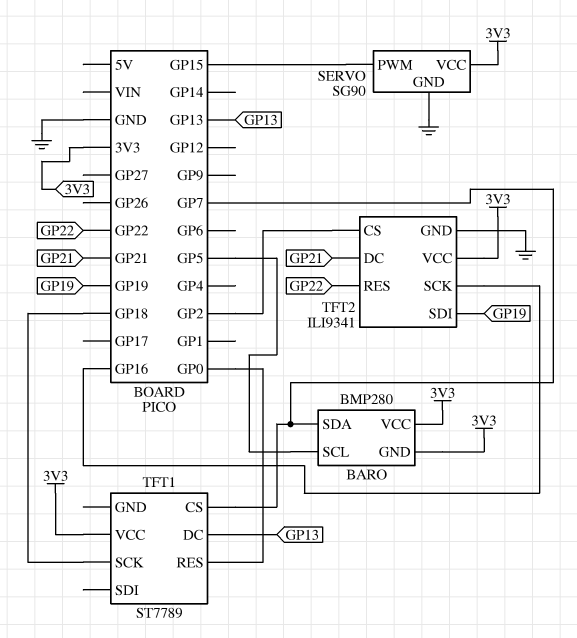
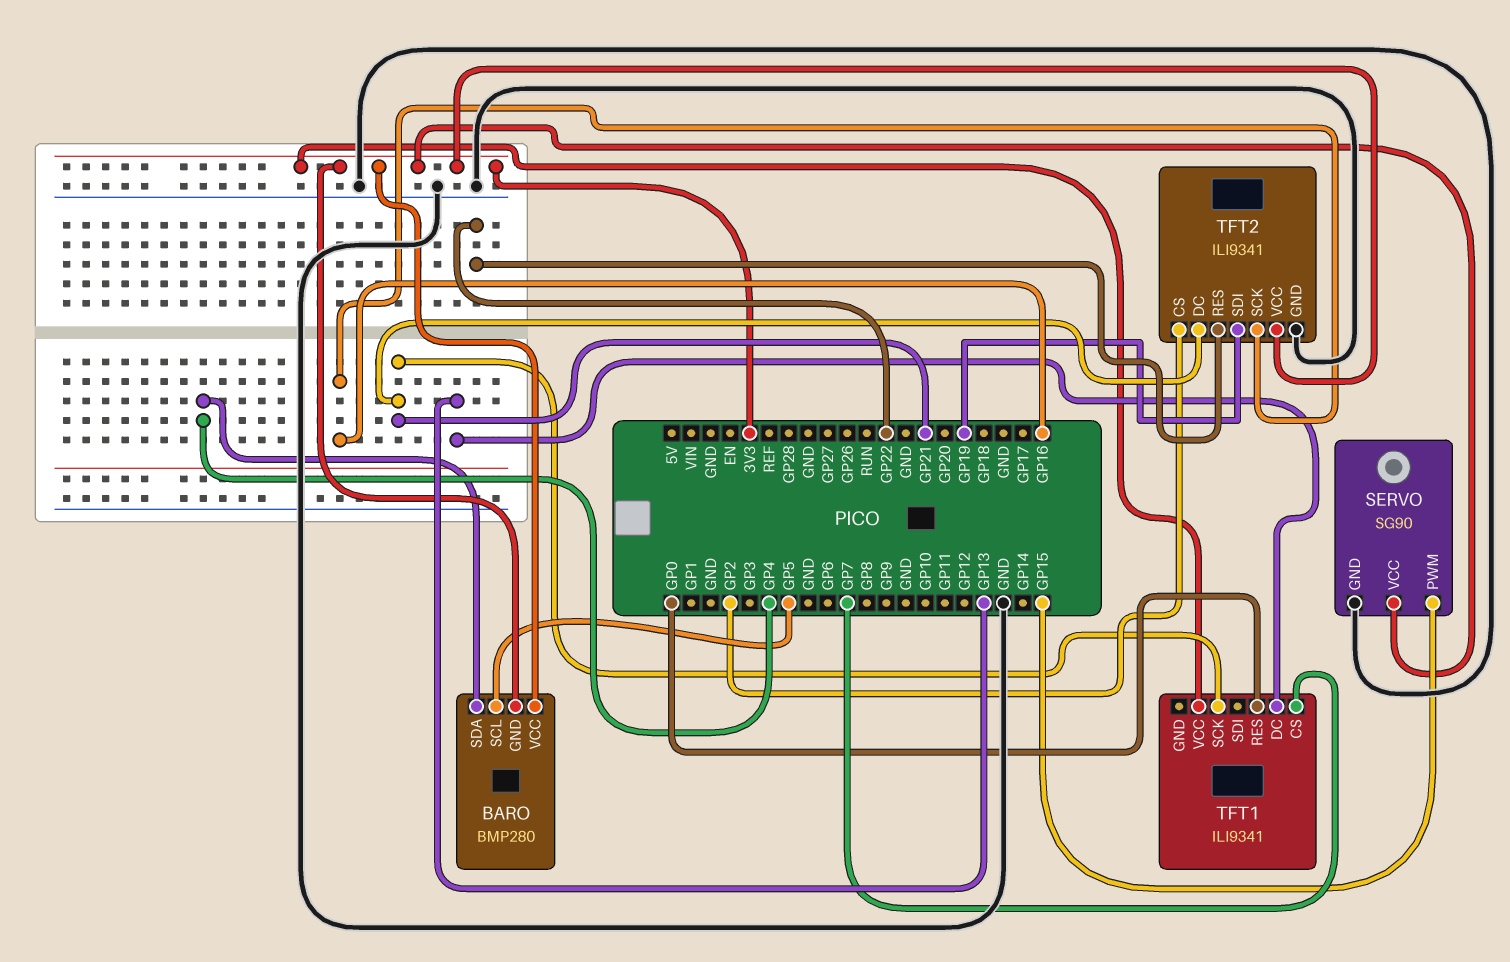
BARO pin SDA: GP7 -> GP4
TFT1: ST7789 -> ILI9341
TFT1 pin SCK: GP18 -> GP21

